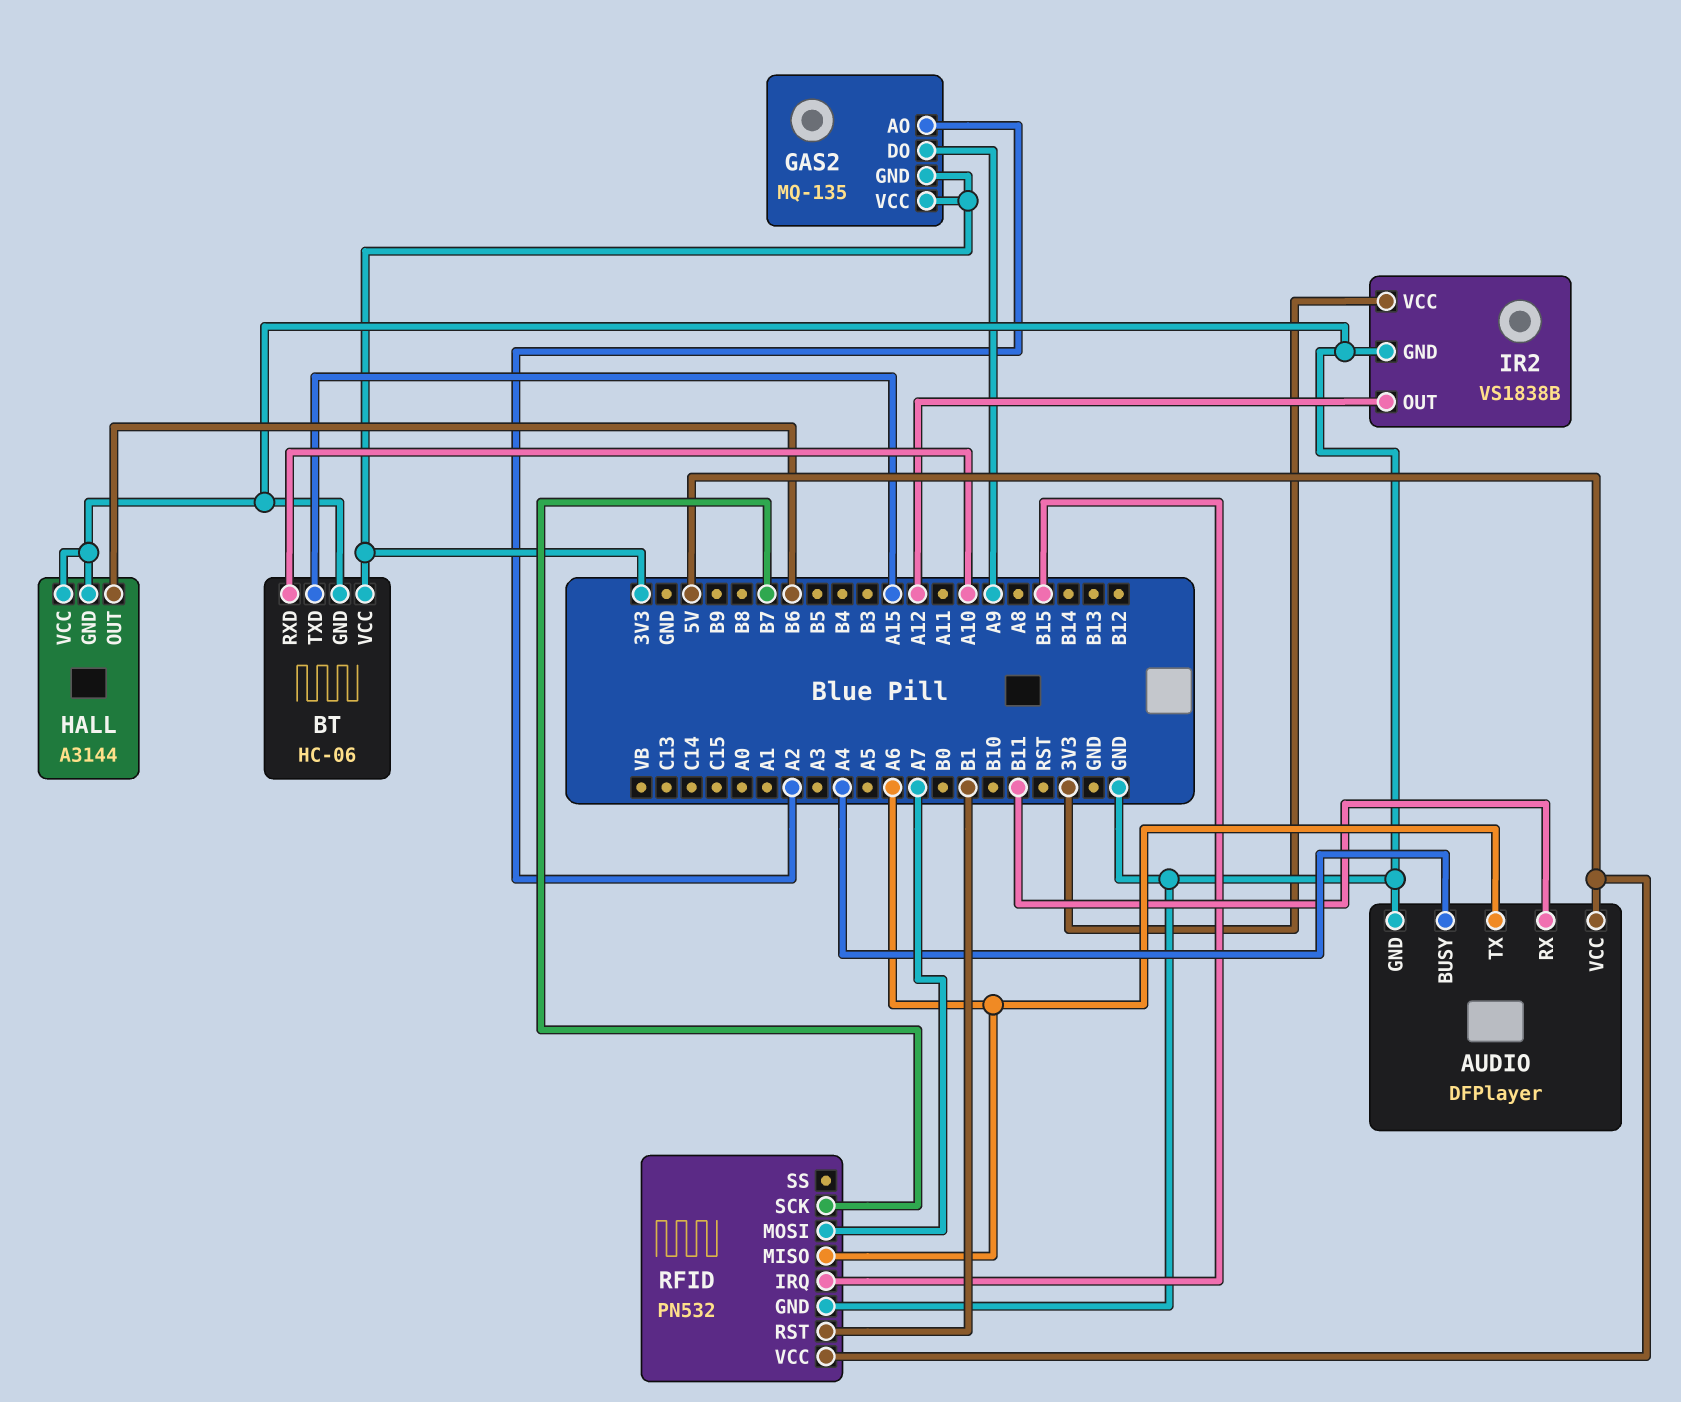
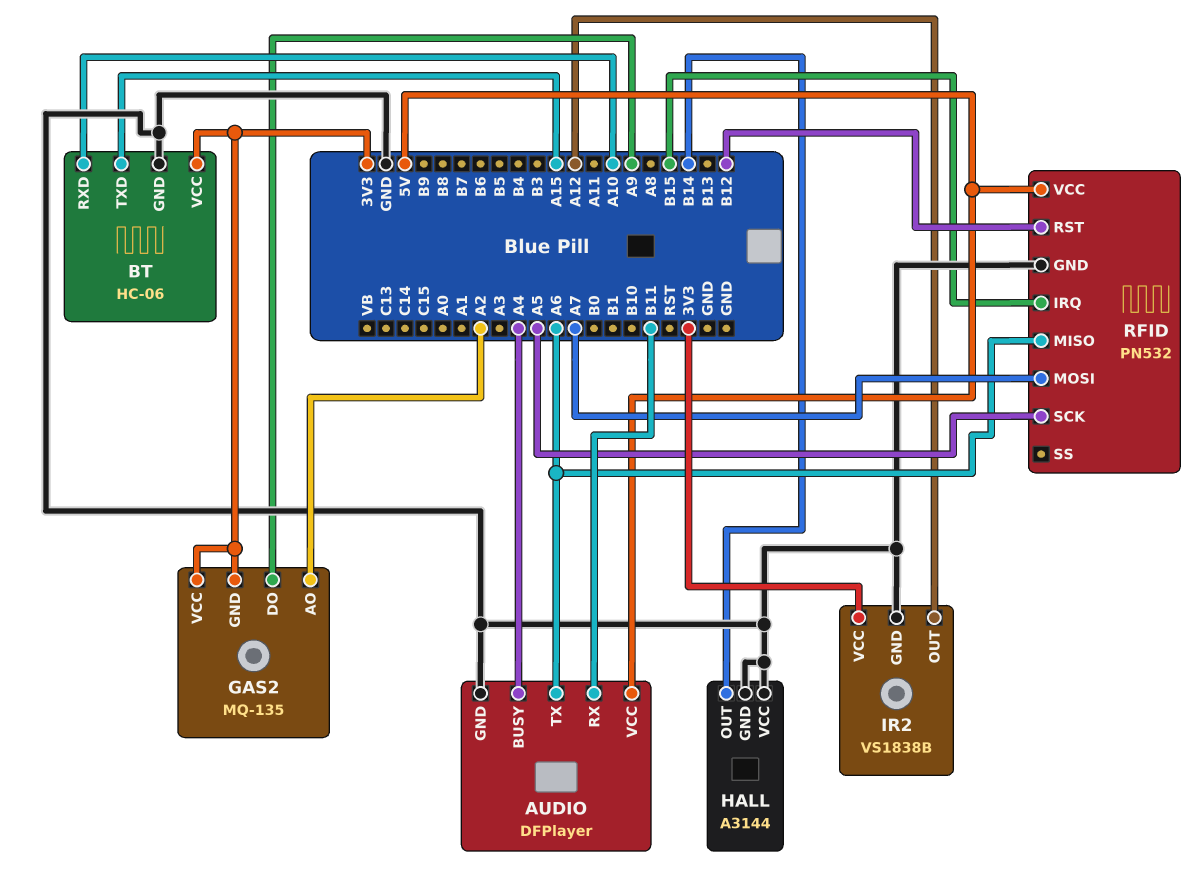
HALL pin OUT: B6 -> B14
RFID pin RST: B1 -> B12
RFID pin SCK: B7 -> A5

